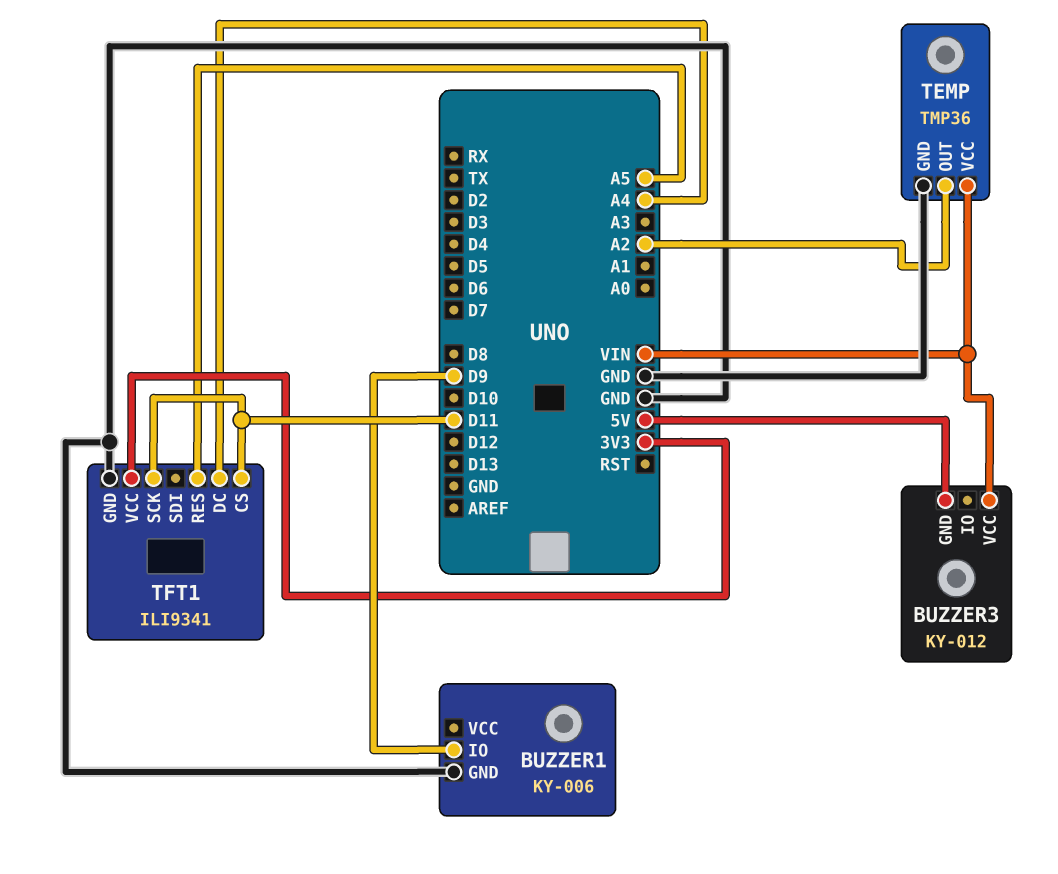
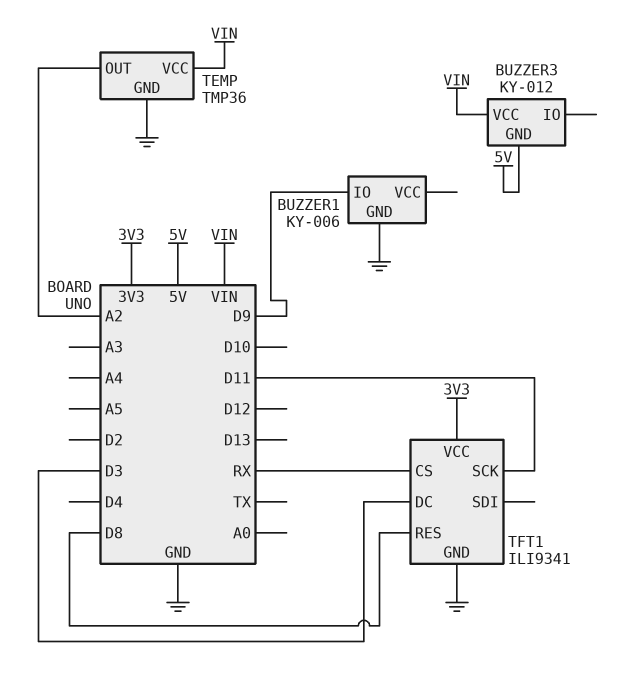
TFT1 pin CS: D11 -> RX
TFT1 pin DC: A4 -> D3
TFT1 pin RES: A5 -> D8

